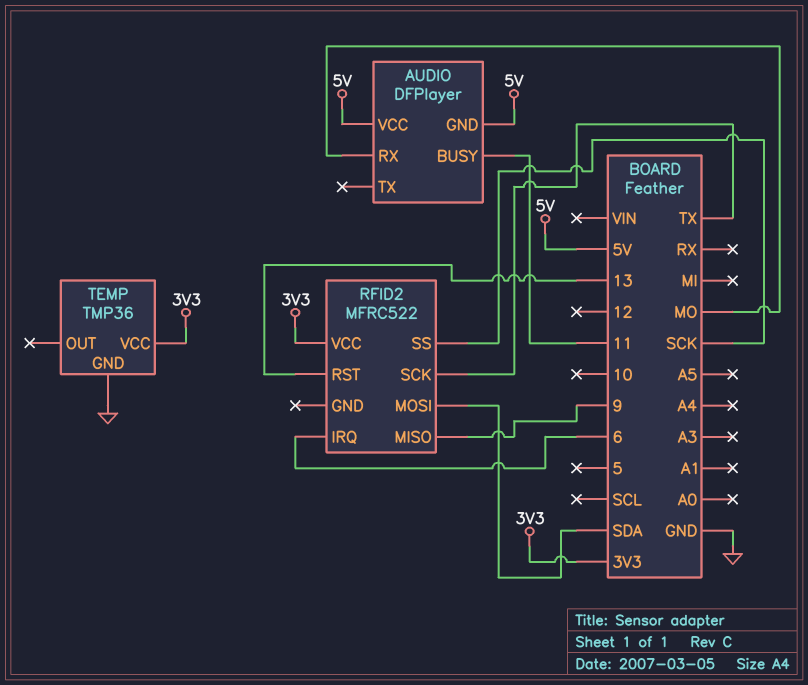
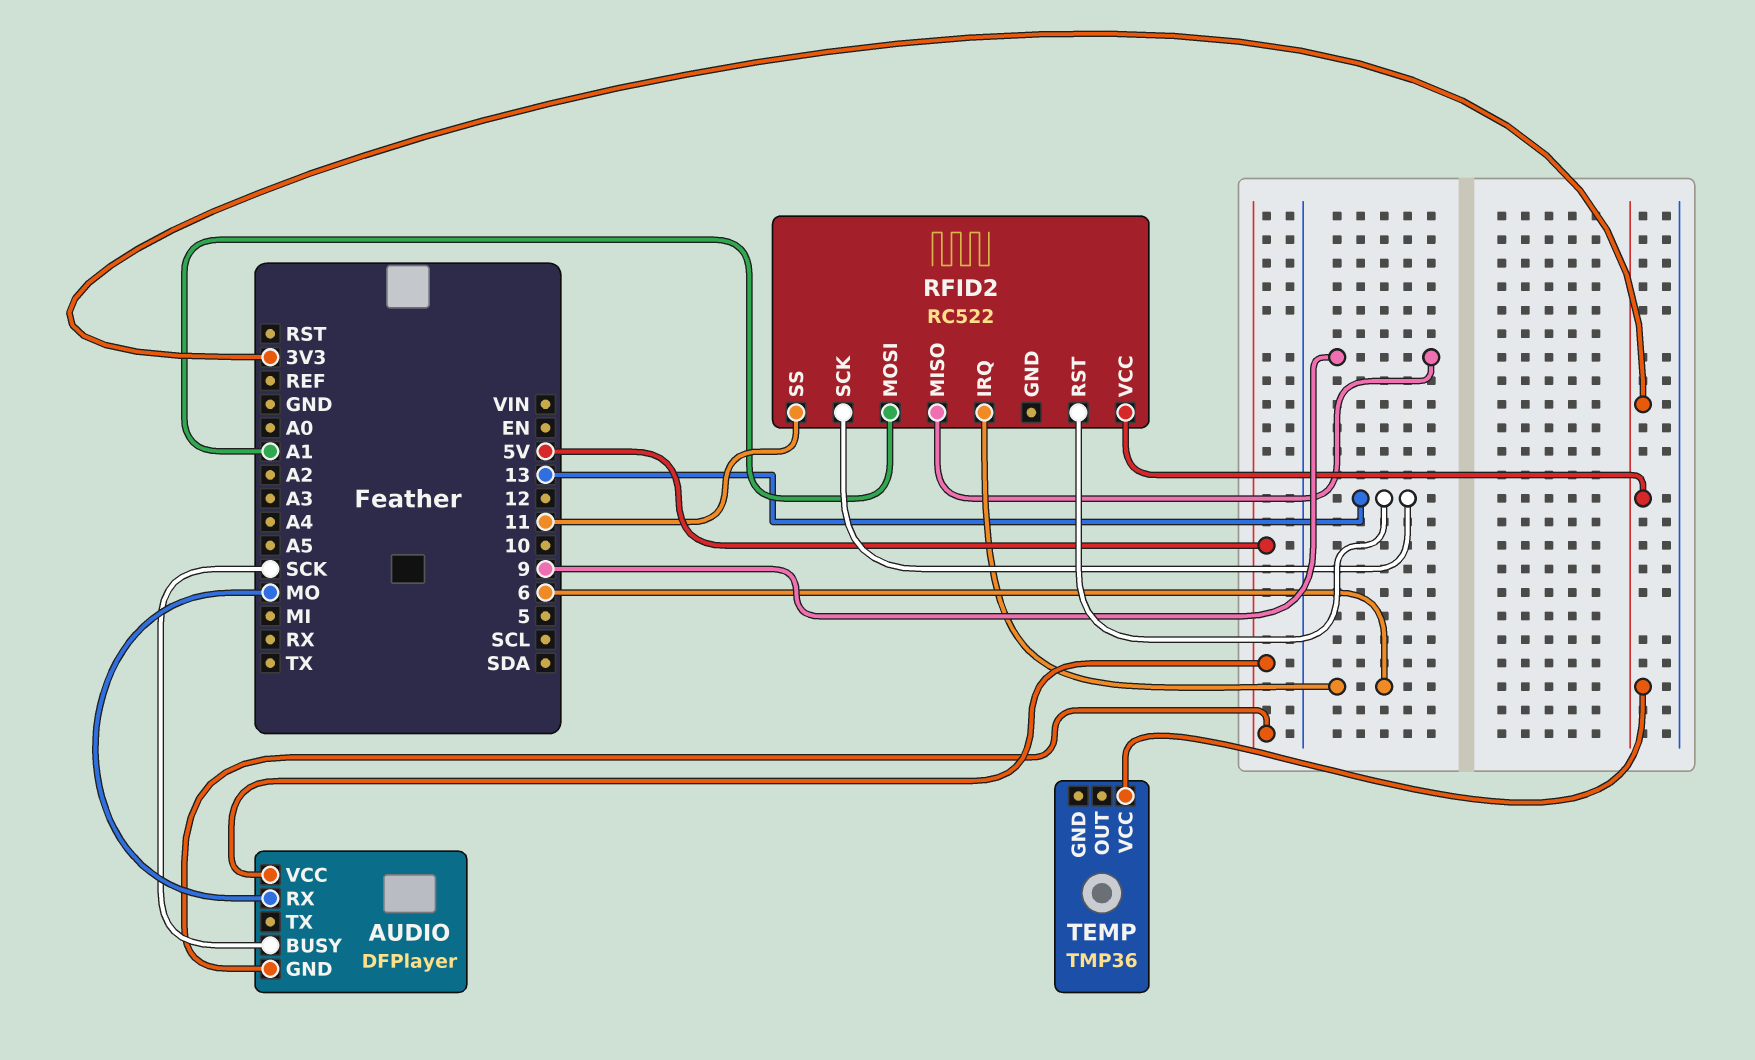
AUDIO pin BUSY: 11 -> SCK
RFID2: MFRC522 -> RC522
RFID2 pin MOSI: SDA -> A1
RFID2 pin SCK: TX -> 13
RFID2 pin SS: SCK -> 11
TEMP pin GND: GND -> none

